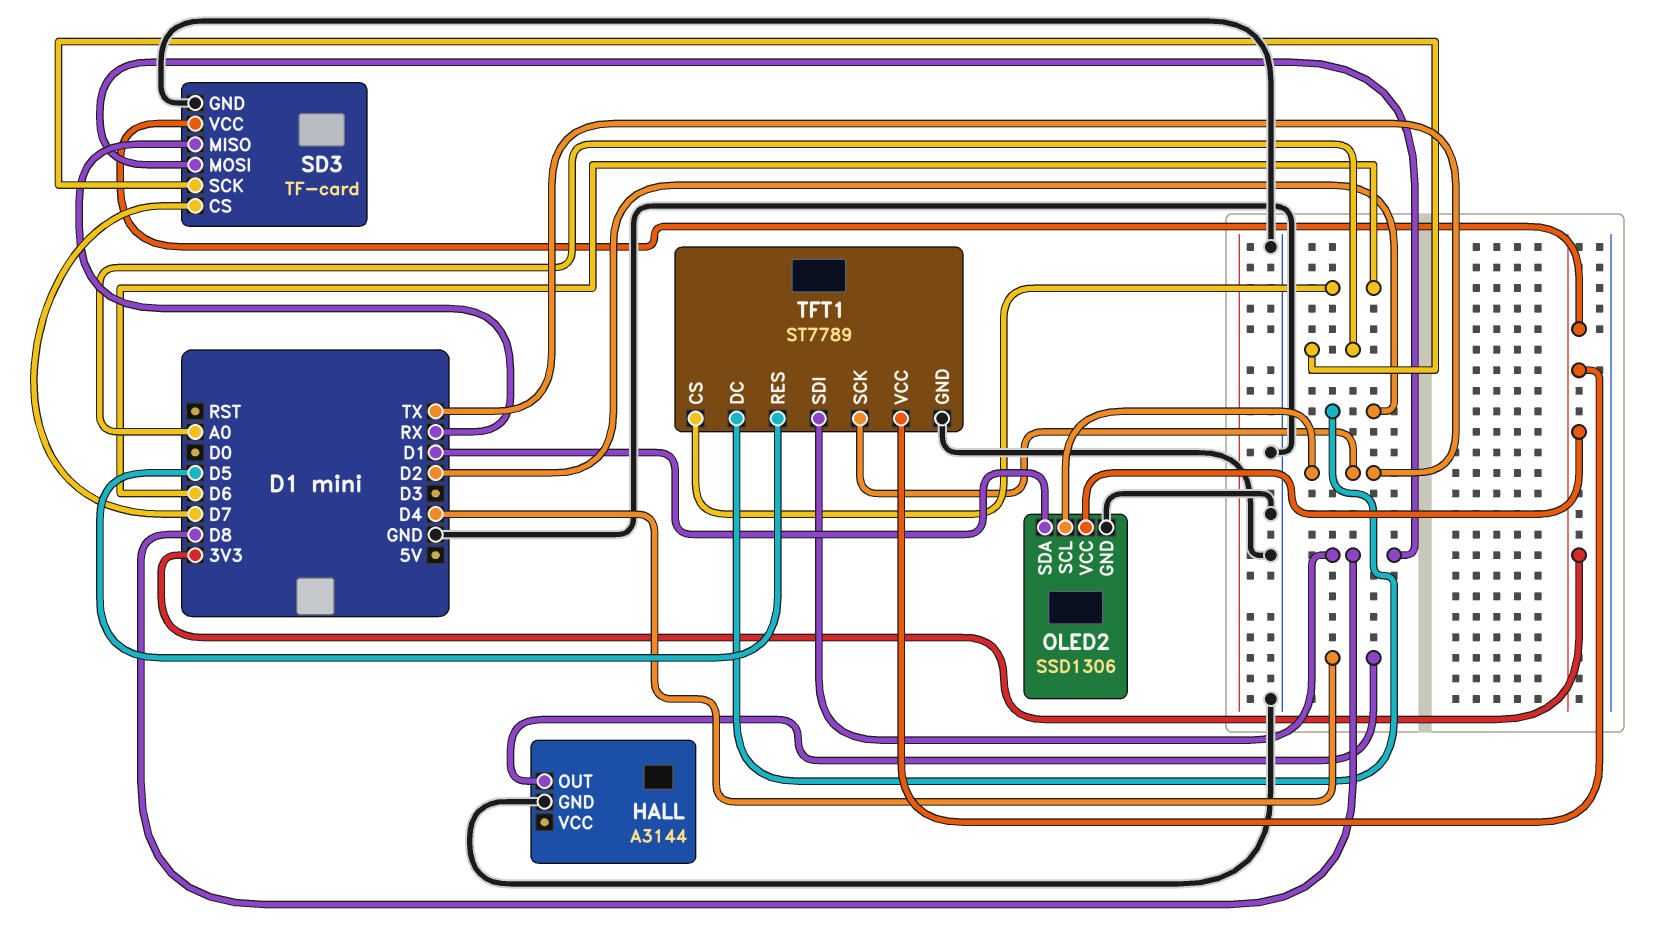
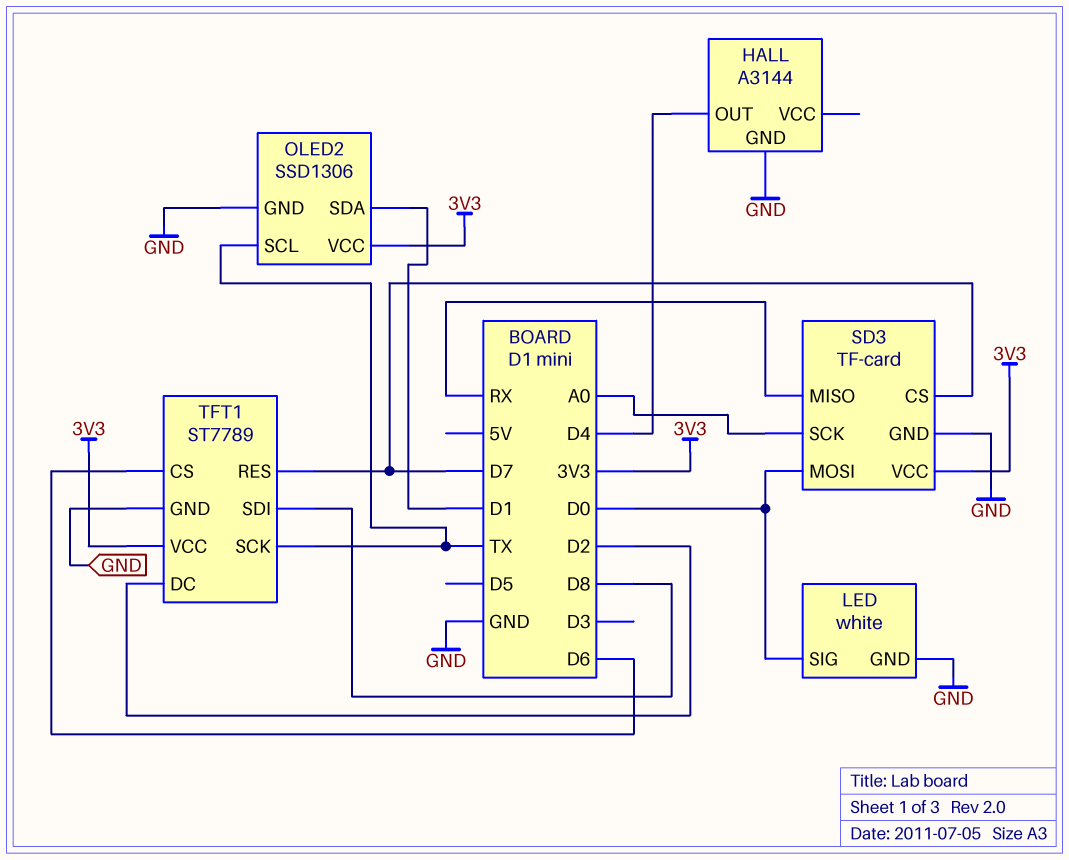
LED: none -> white
LED pin GND: none -> GND
LED pin SIG: none -> D0
SD3 pin MOSI: D8 -> D0
TFT1 pin RES: D5 -> D7

